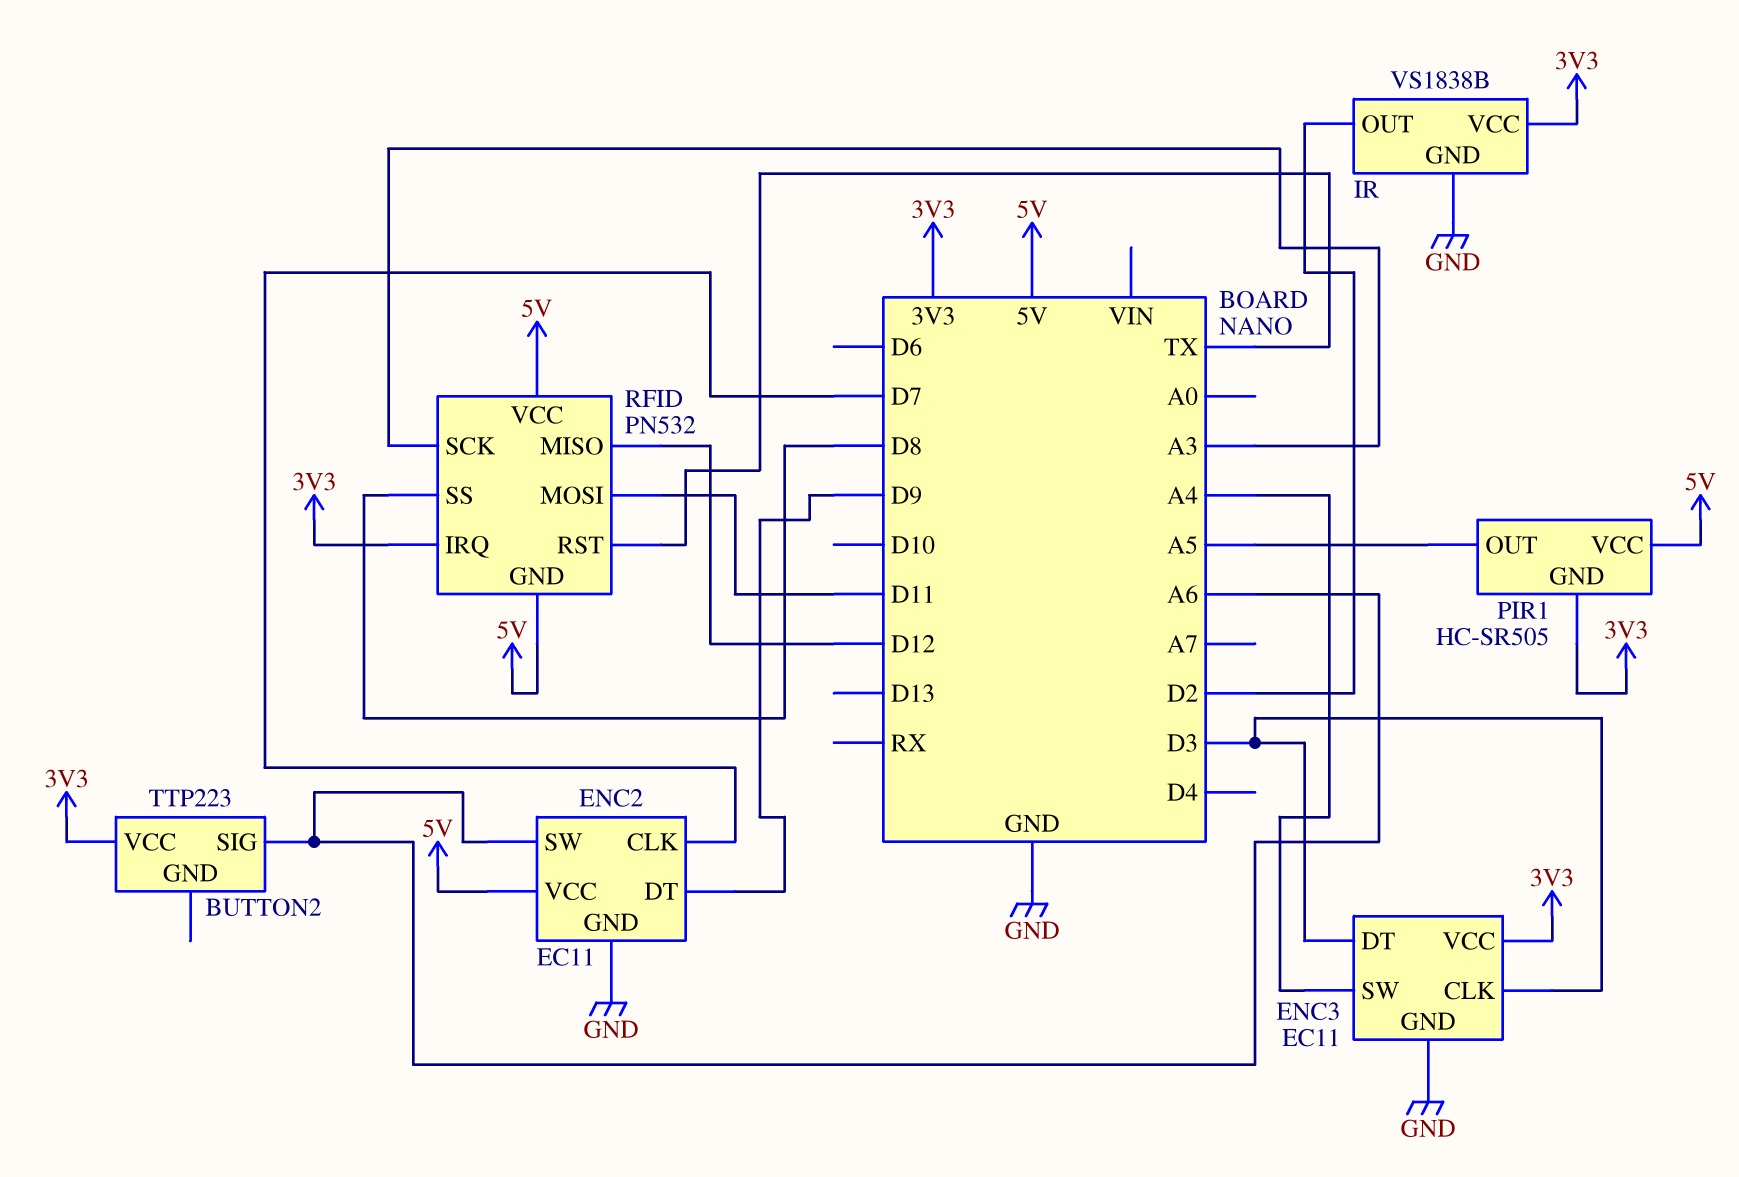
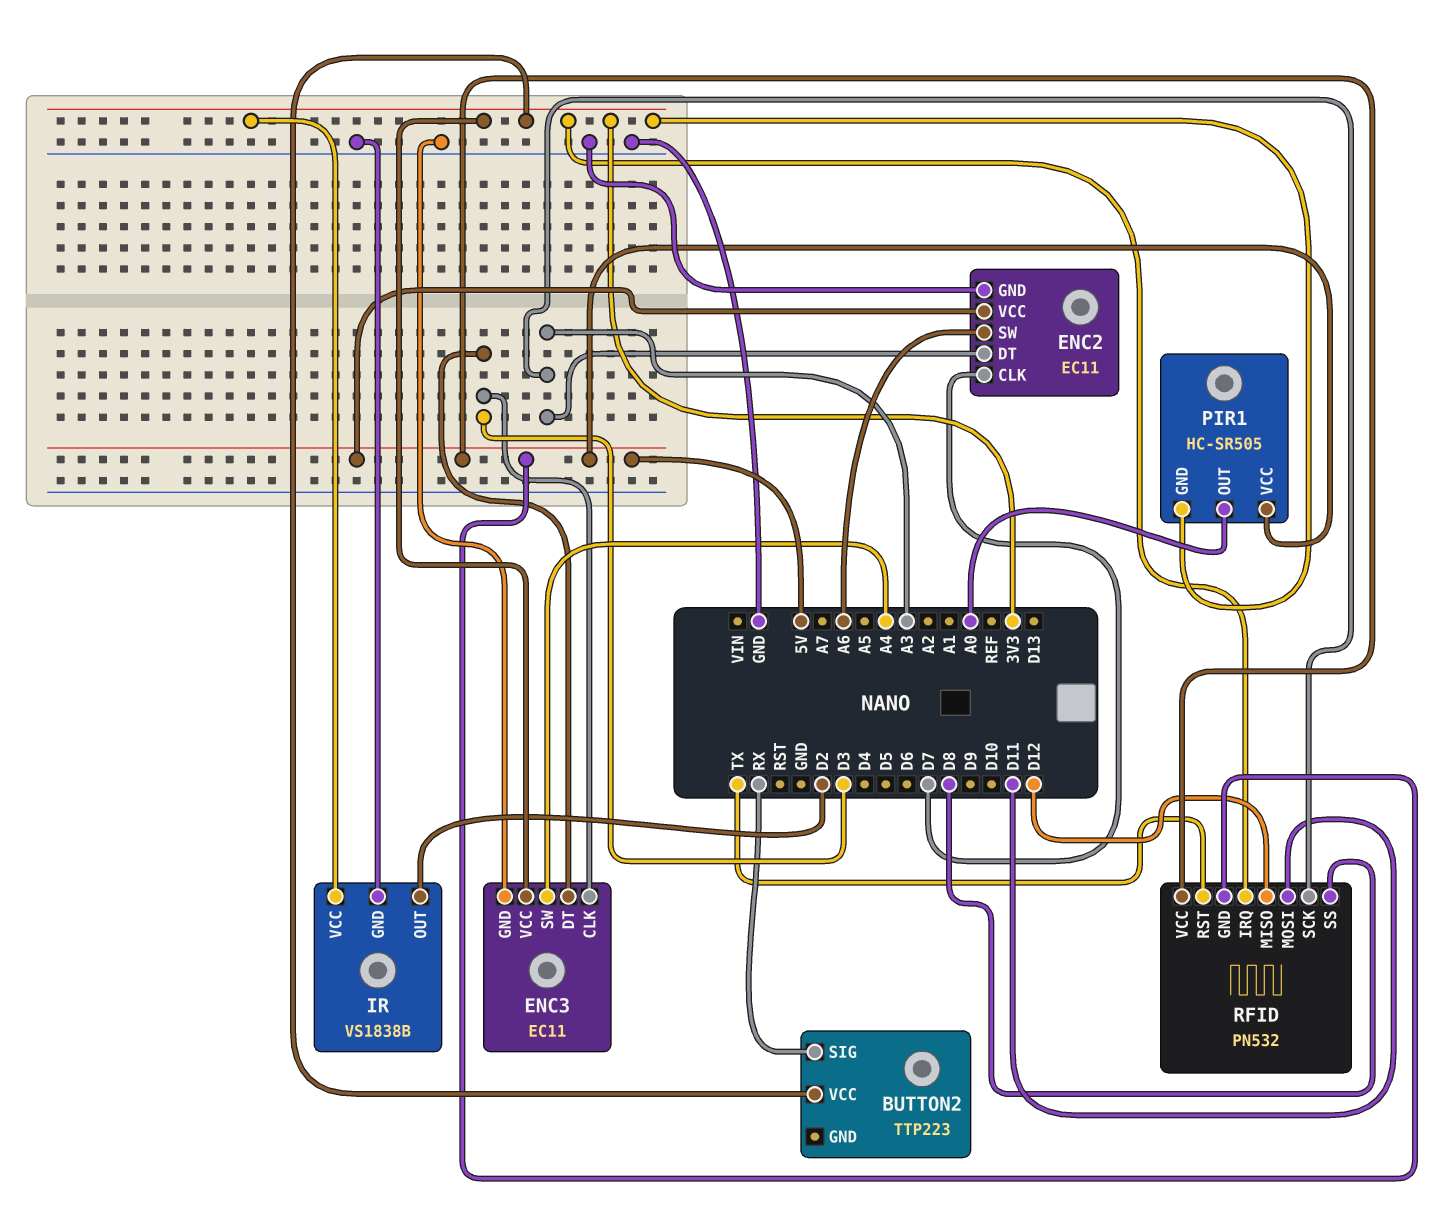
BUTTON2 pin SIG: A6 -> RX
ENC2 pin DT: D9 -> A3
PIR1 pin OUT: A5 -> A0

